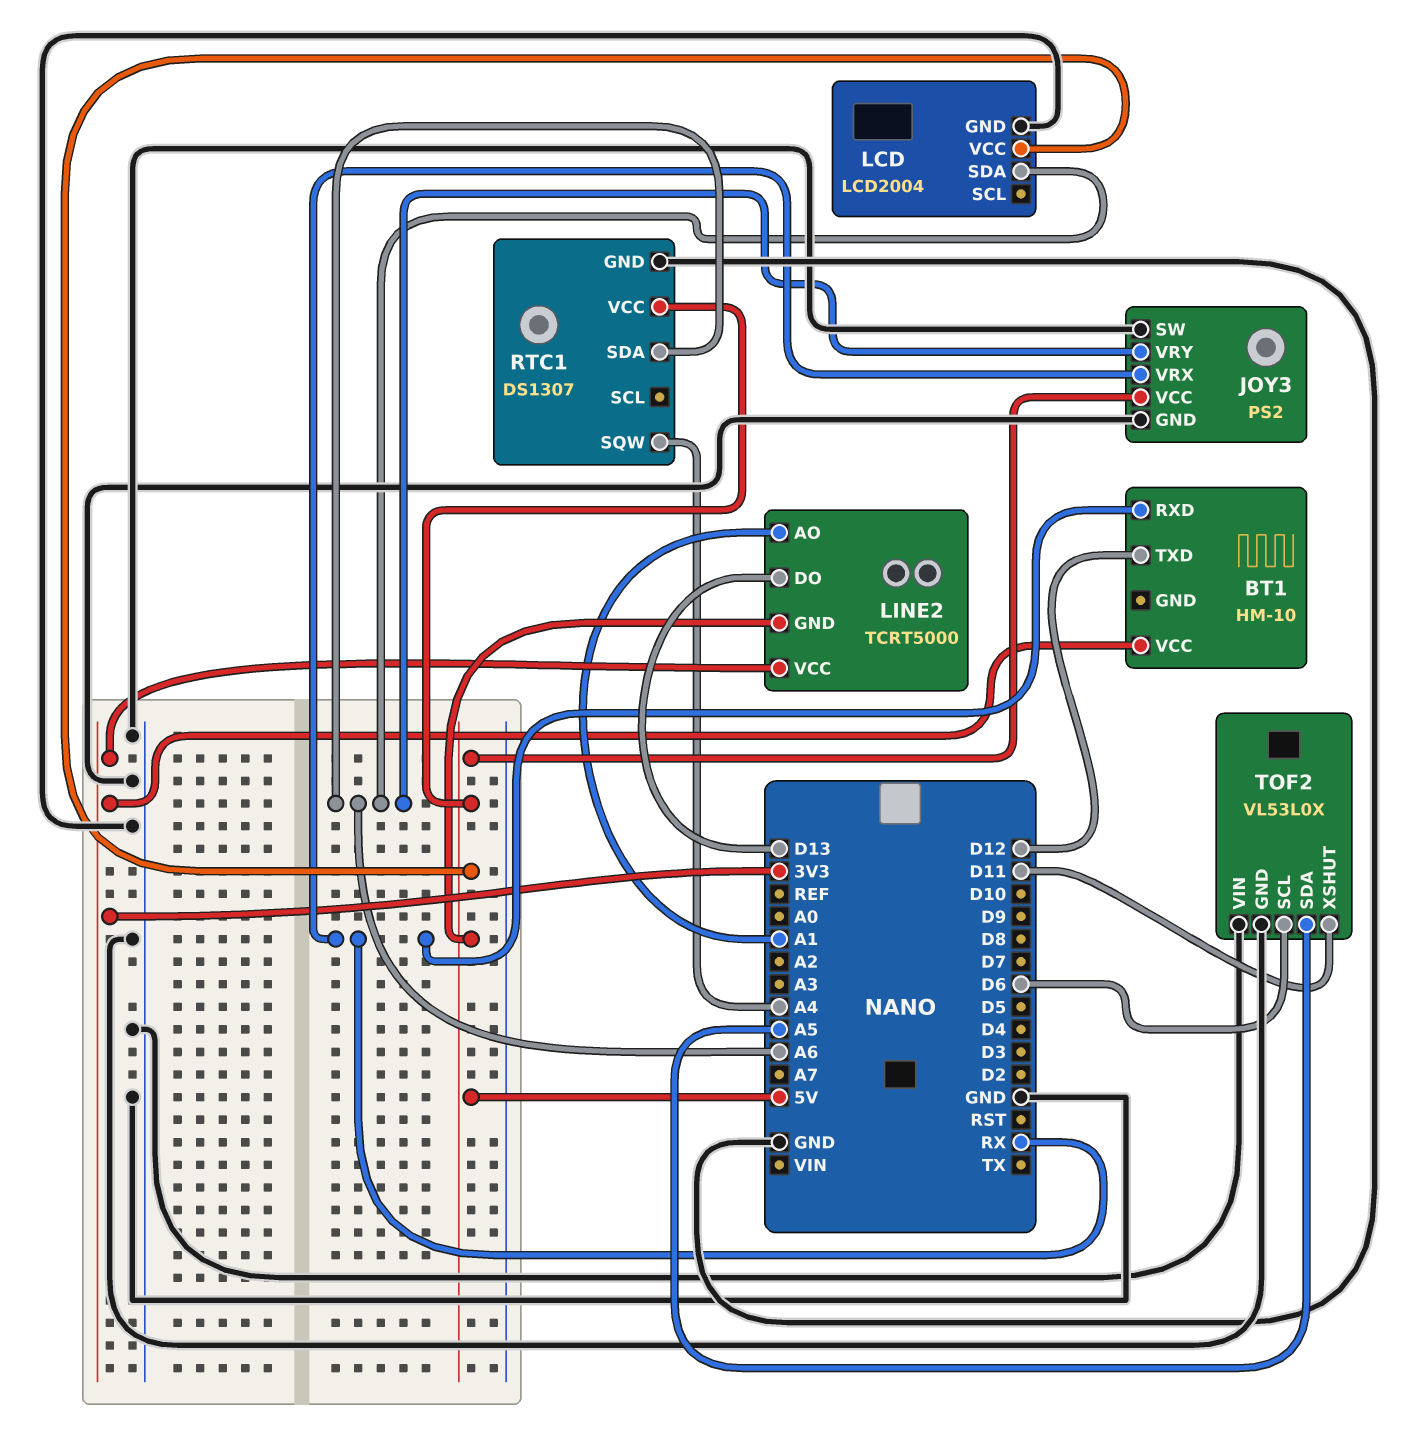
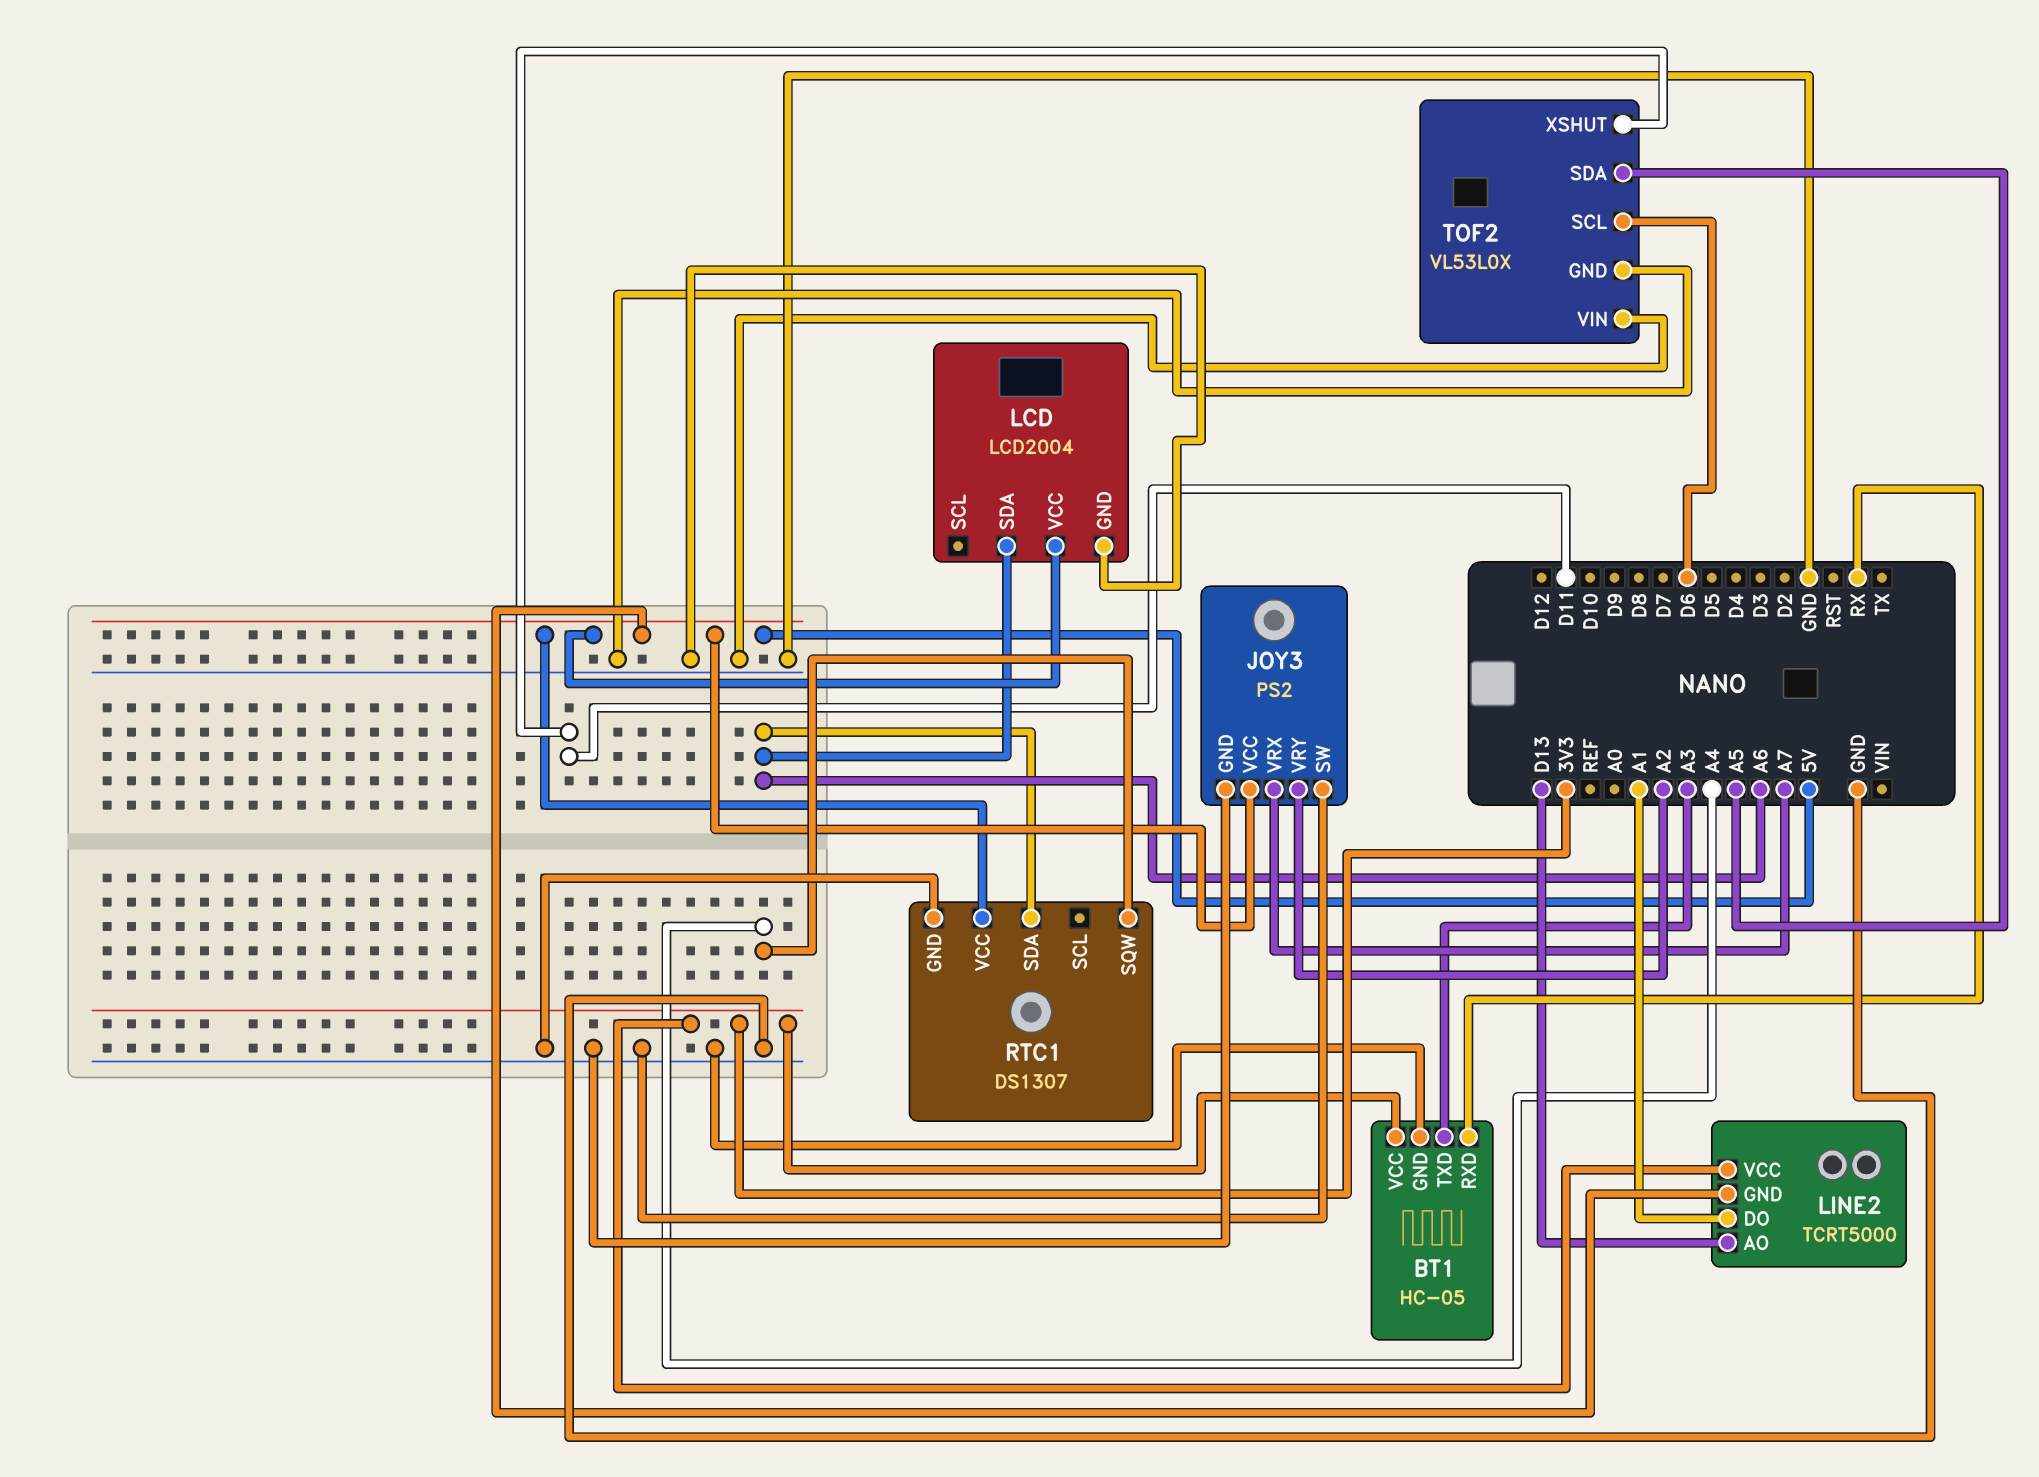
BT1: HM-10 -> HC-05
BT1 pin GND: none -> GND
BT1 pin TXD: D12 -> A3
JOY3 pin VRX: RX -> A7
JOY3 pin VRY: A6 -> A2
LINE2 pin AO: A1 -> D13
LINE2 pin DO: D13 -> A1

